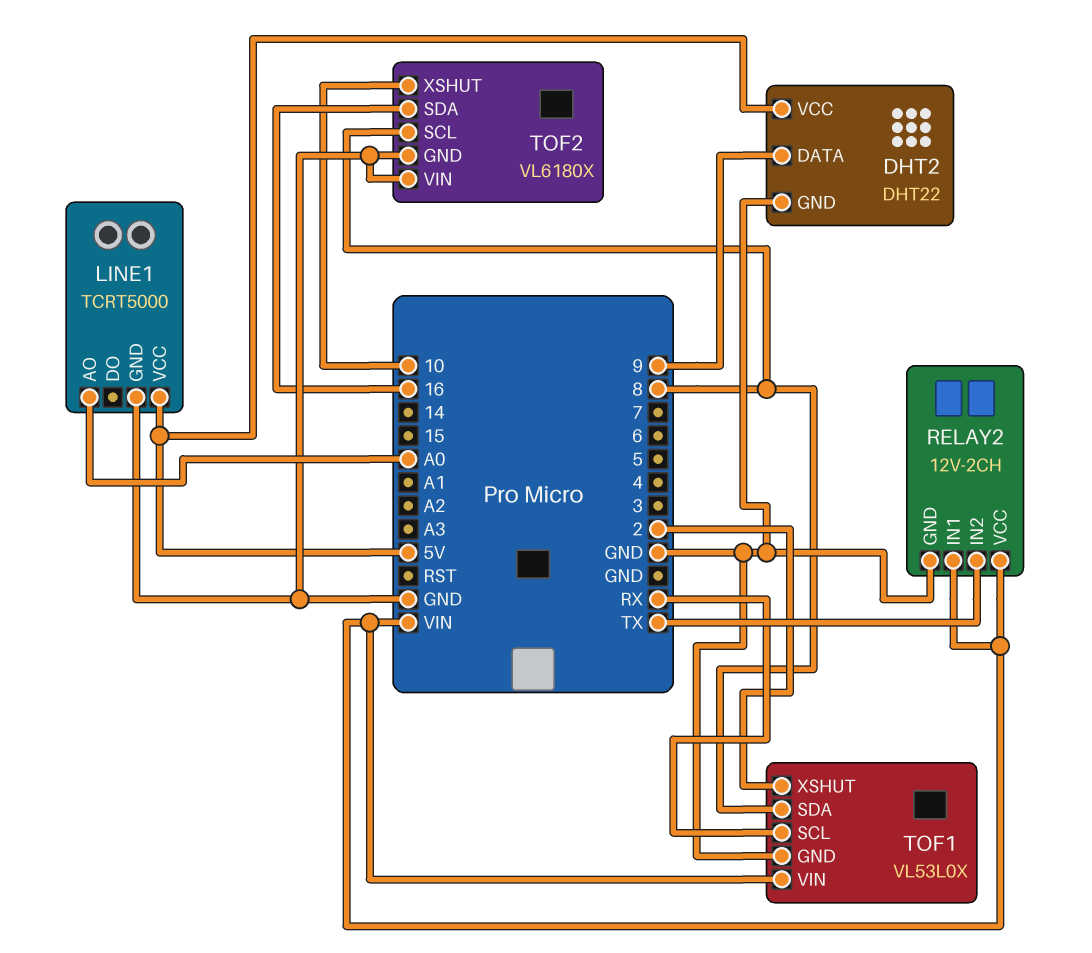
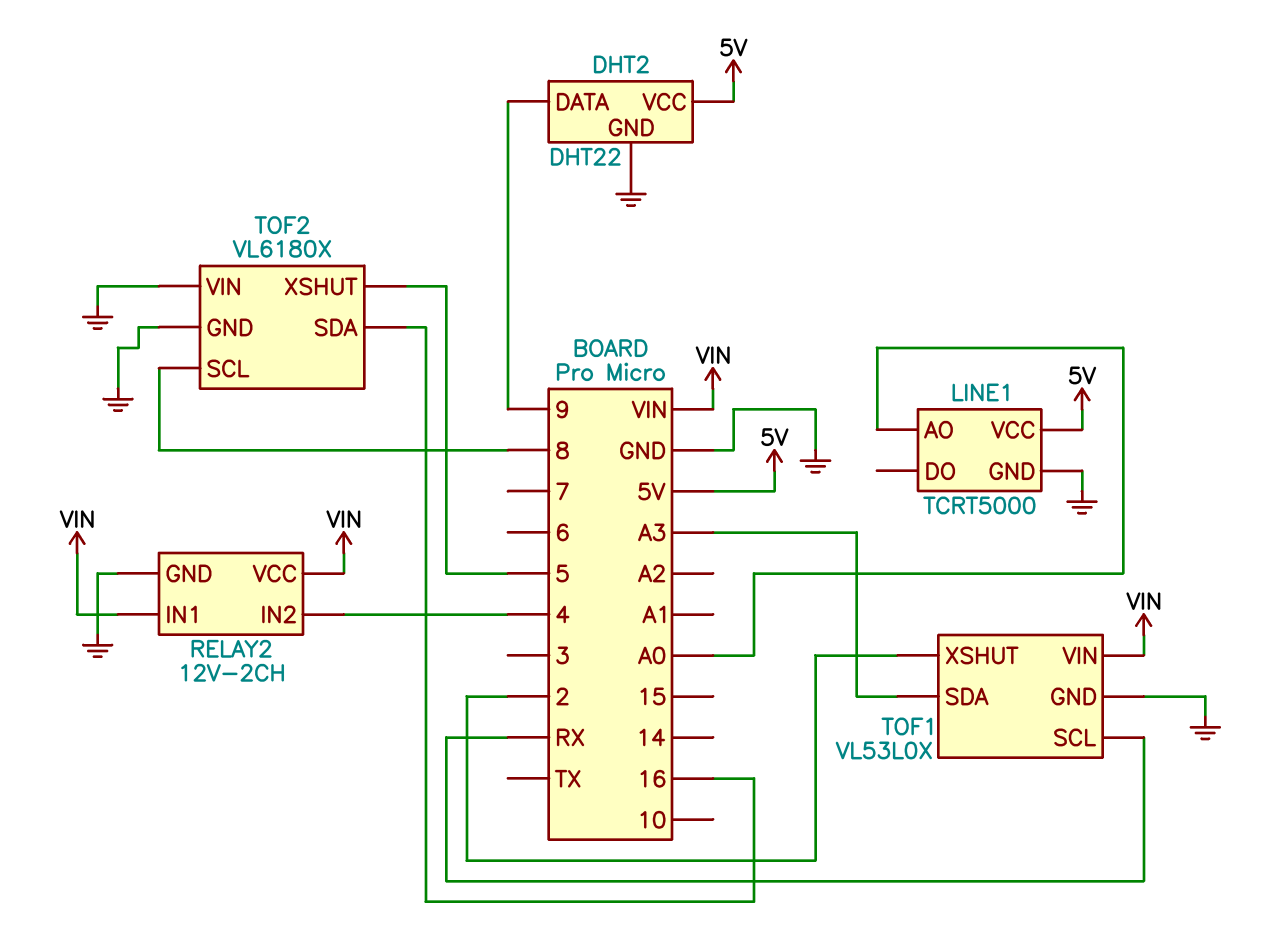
RELAY2 pin IN2: TX -> 4
TOF1 pin SDA: 8 -> A3
TOF2 pin XSHUT: 10 -> 5

